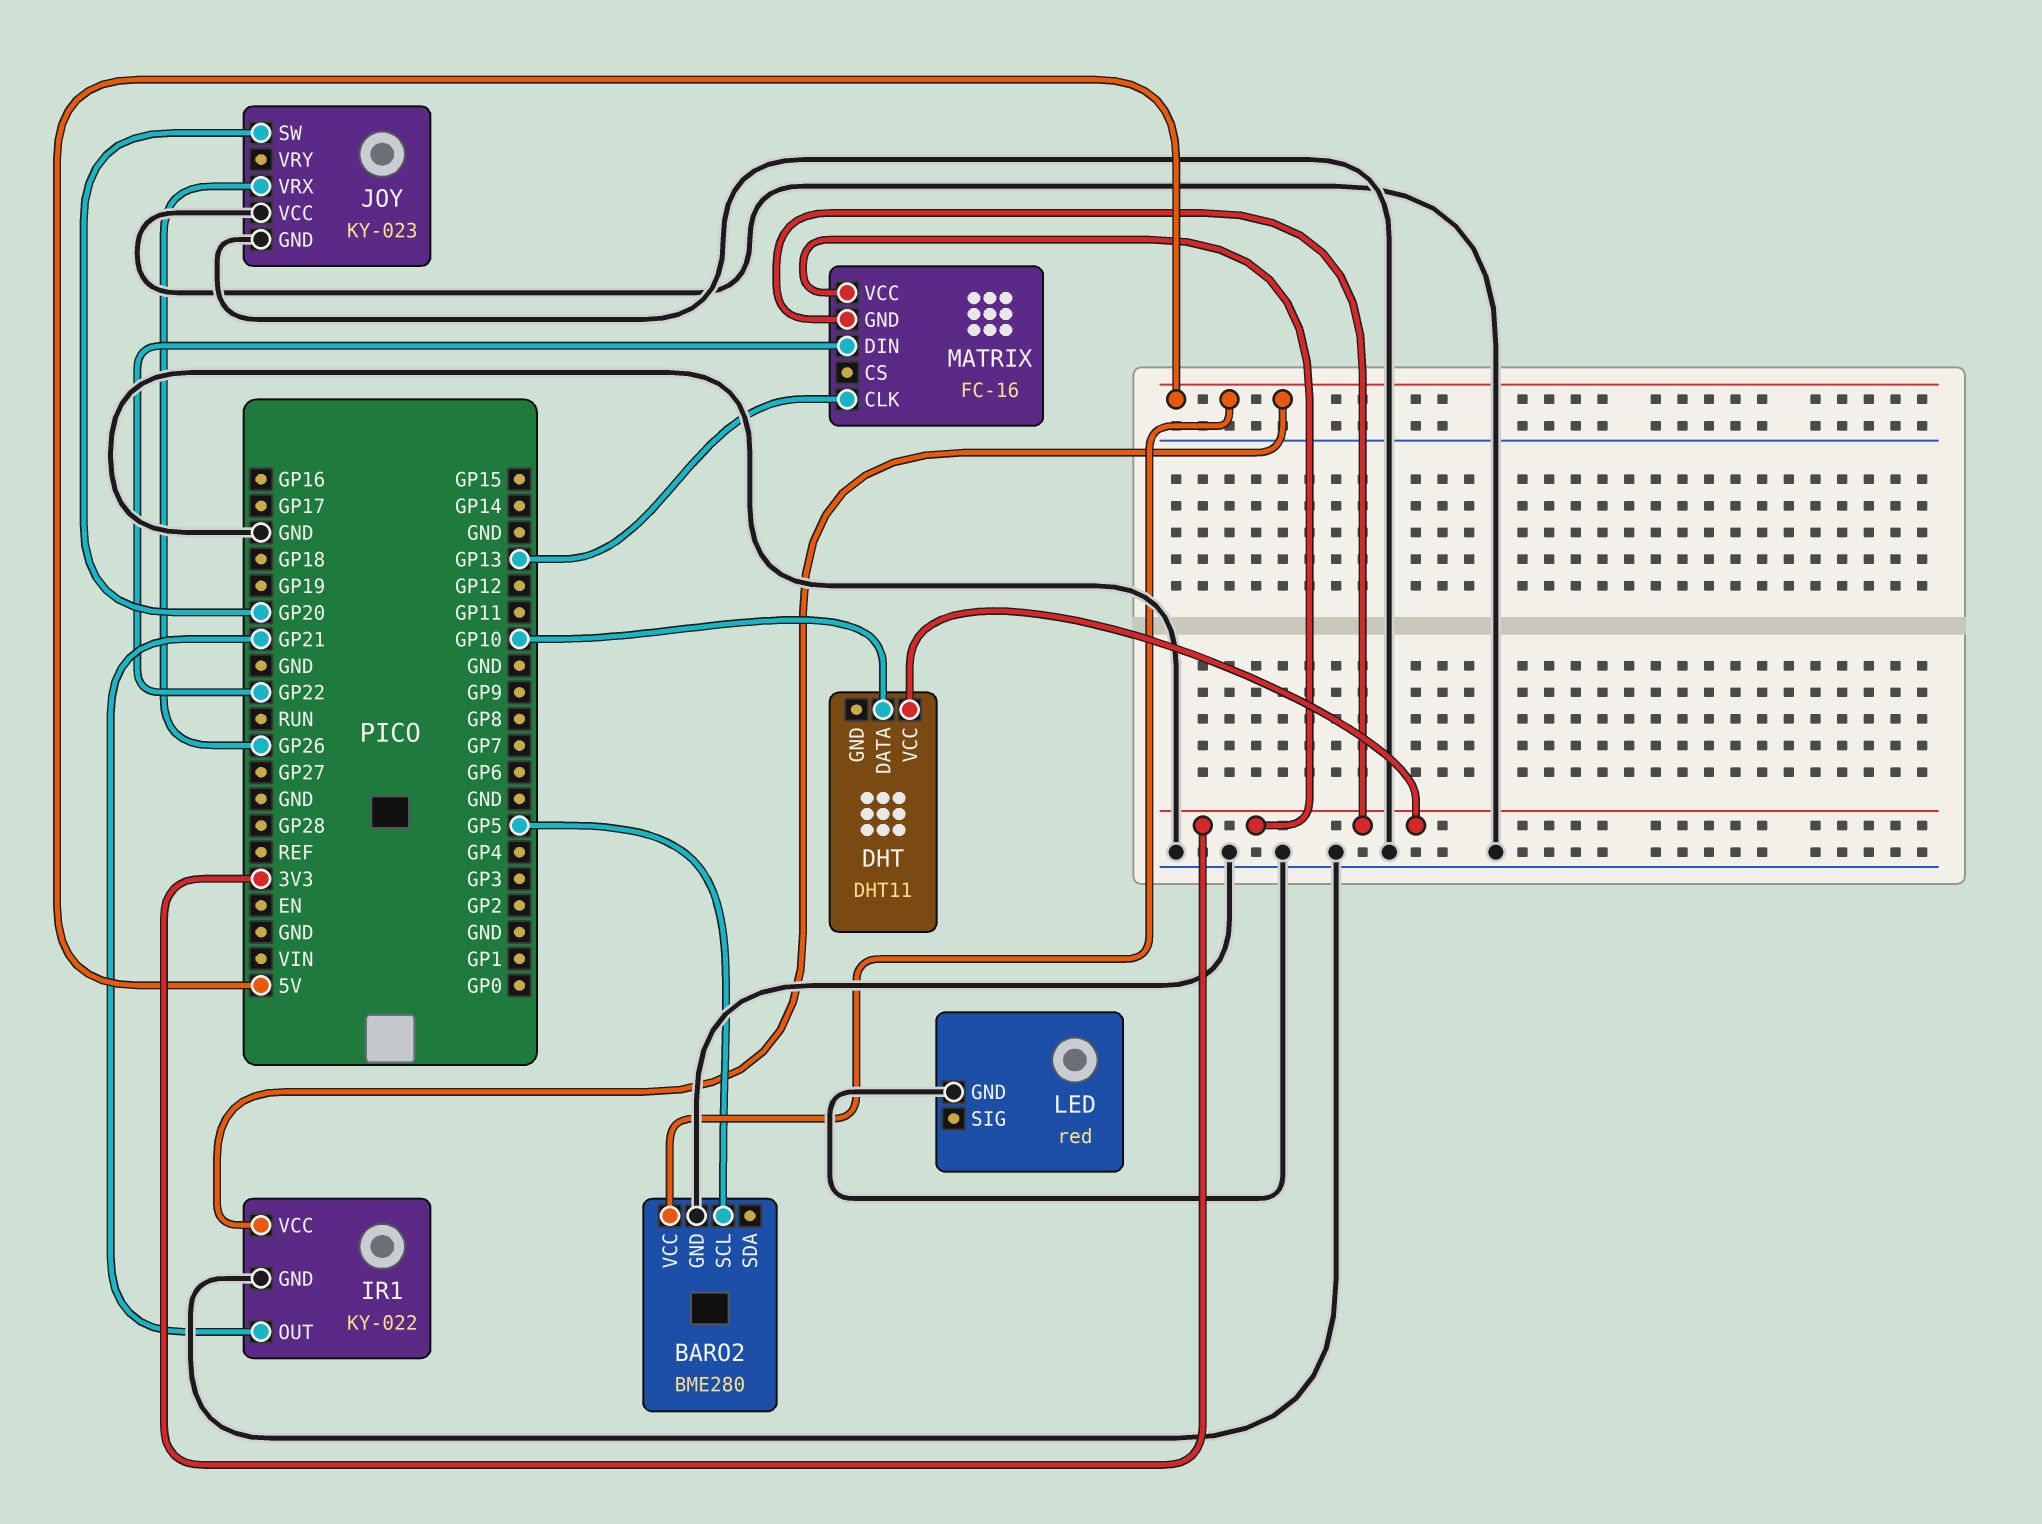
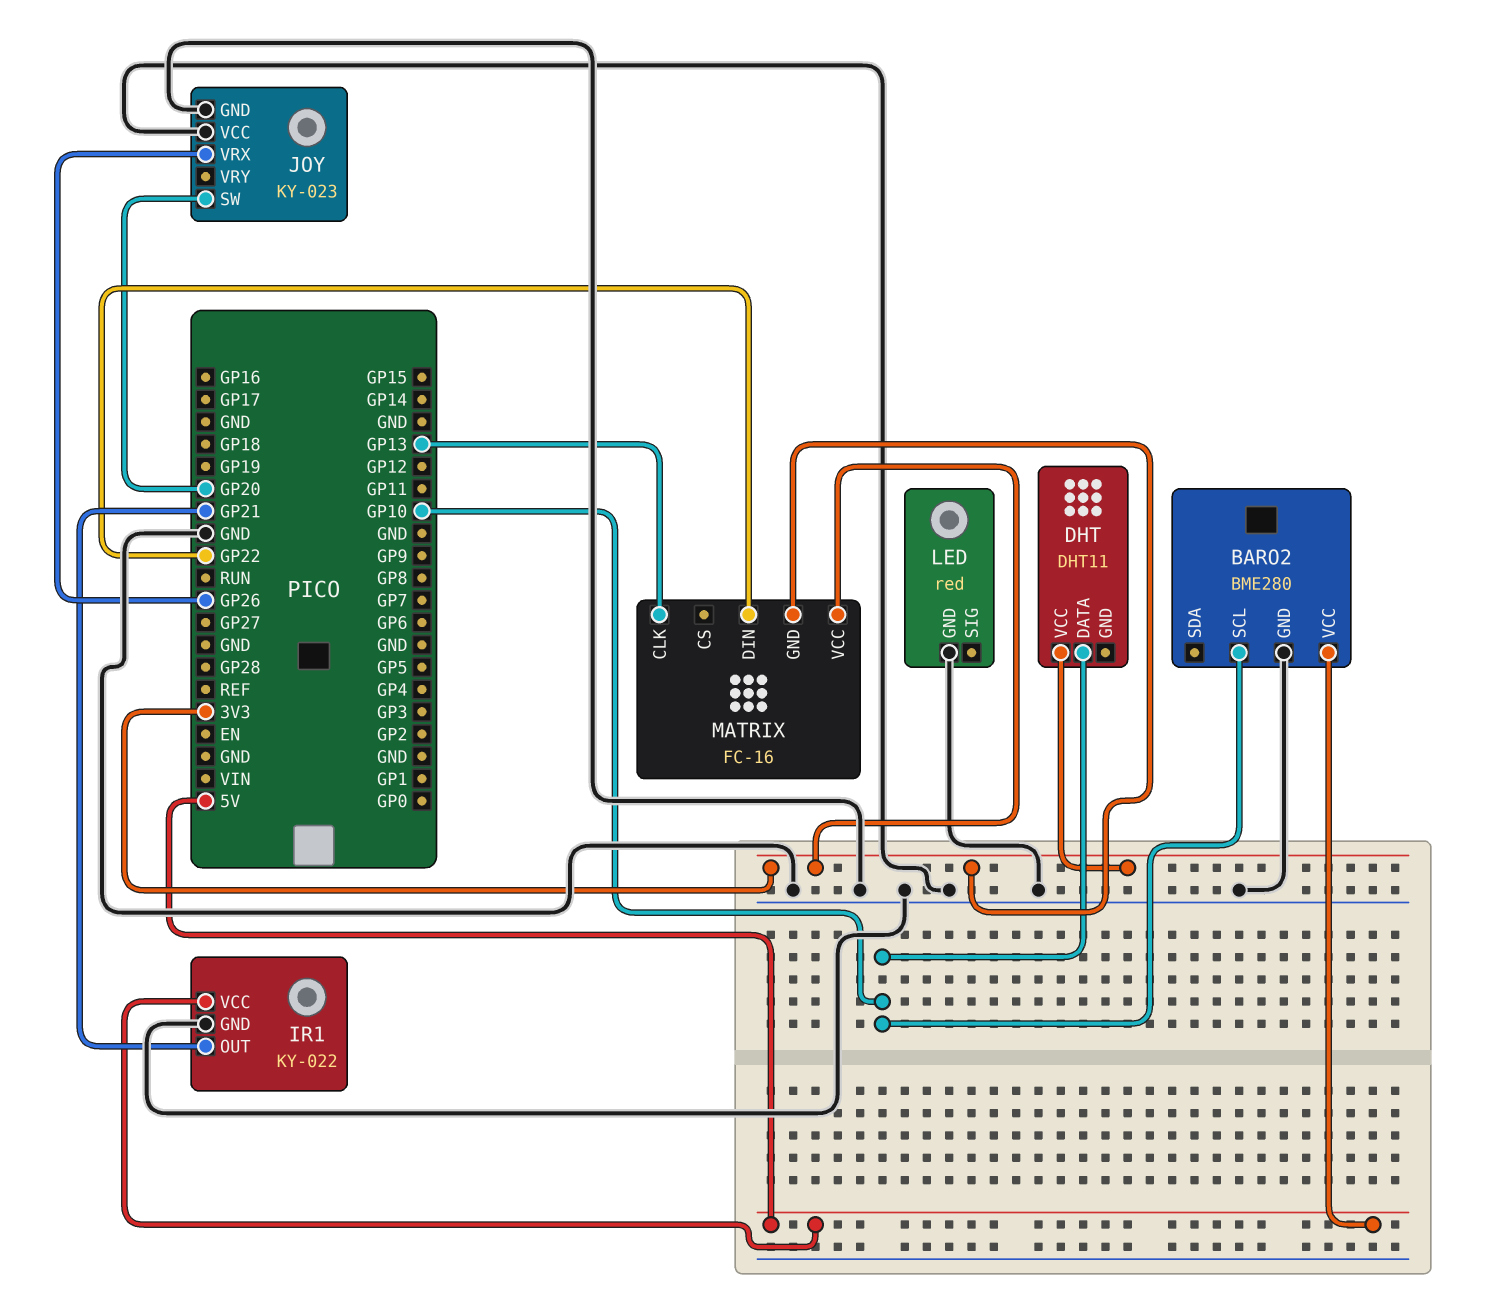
BARO2 pin SCL: GP5 -> GP10

